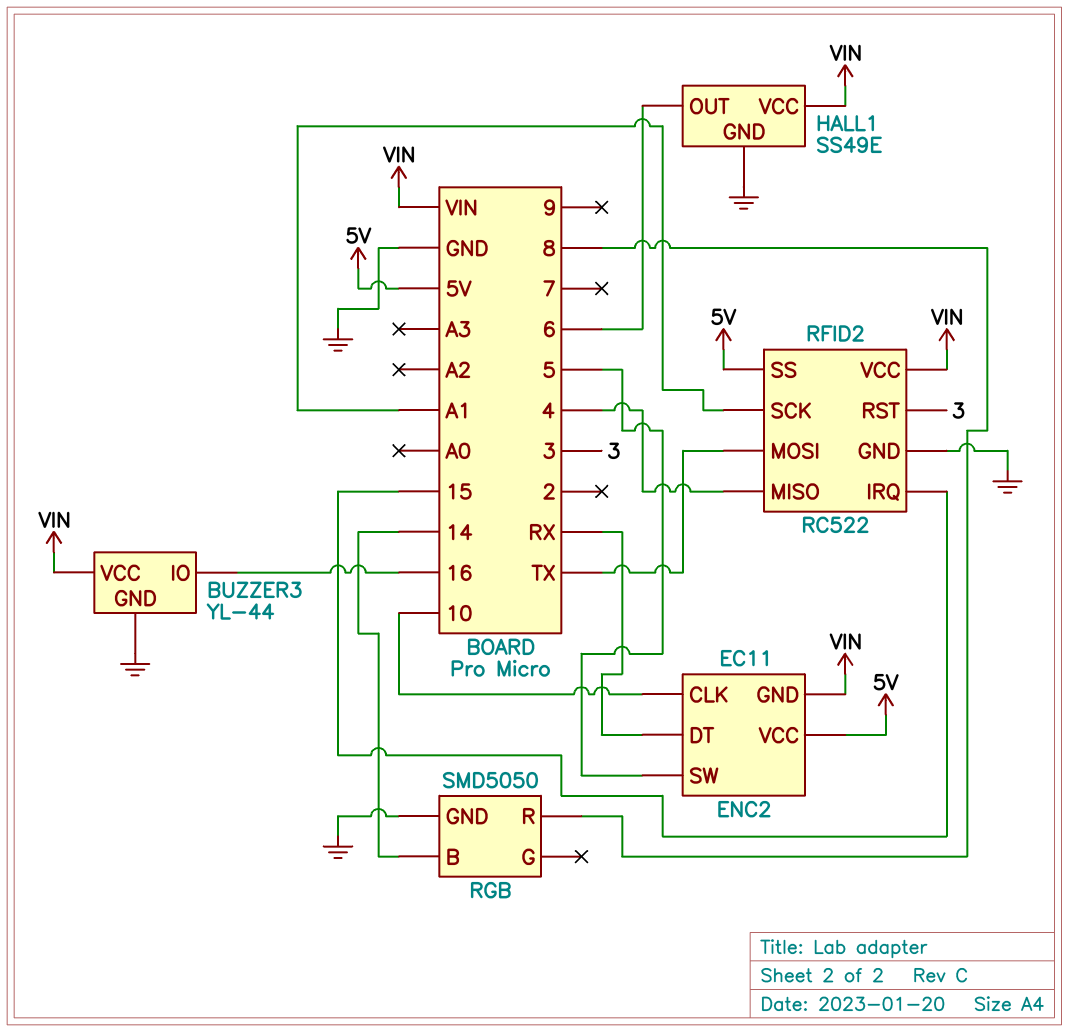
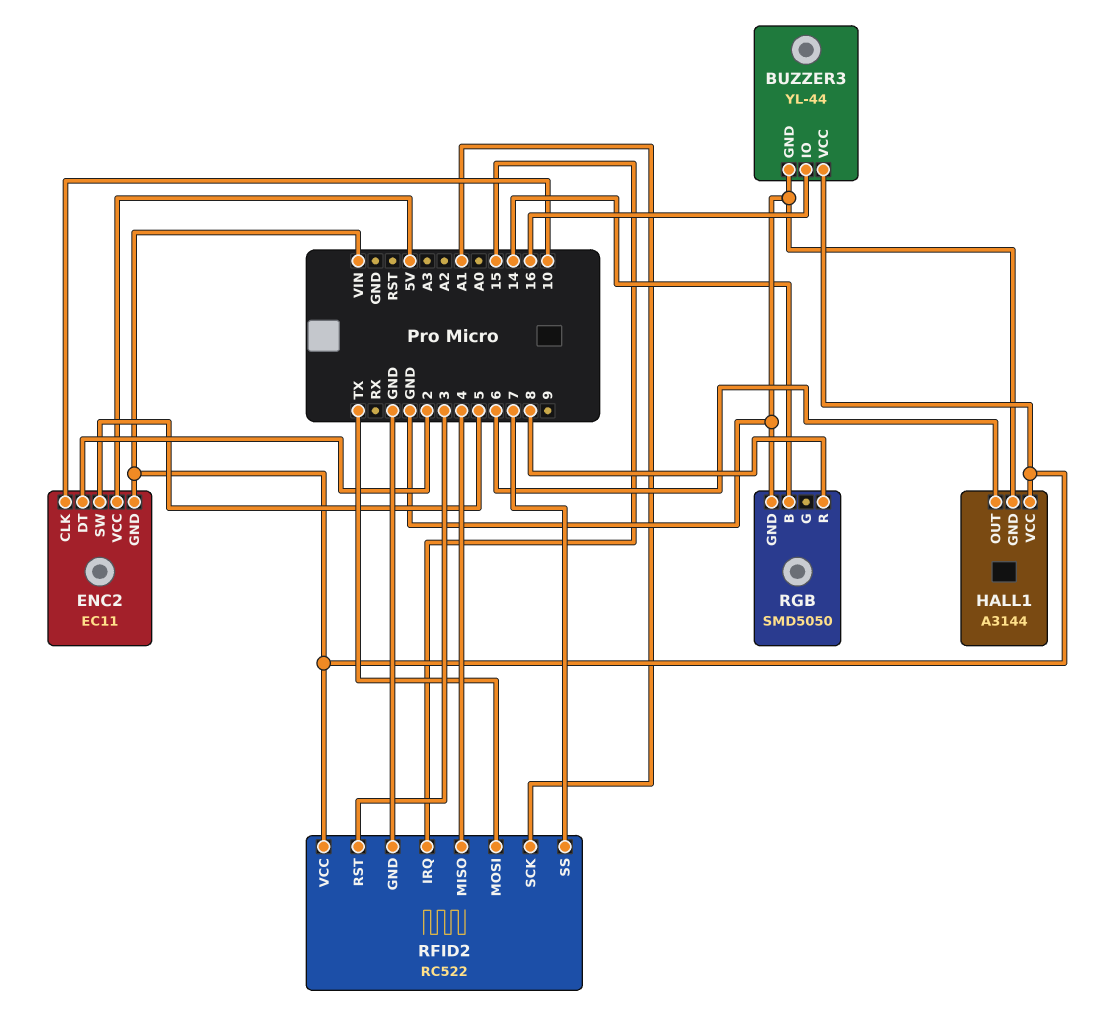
ENC2 pin DT: RX -> 2
HALL1: SS49E -> A3144
RFID2 pin SS: 5V -> 7

